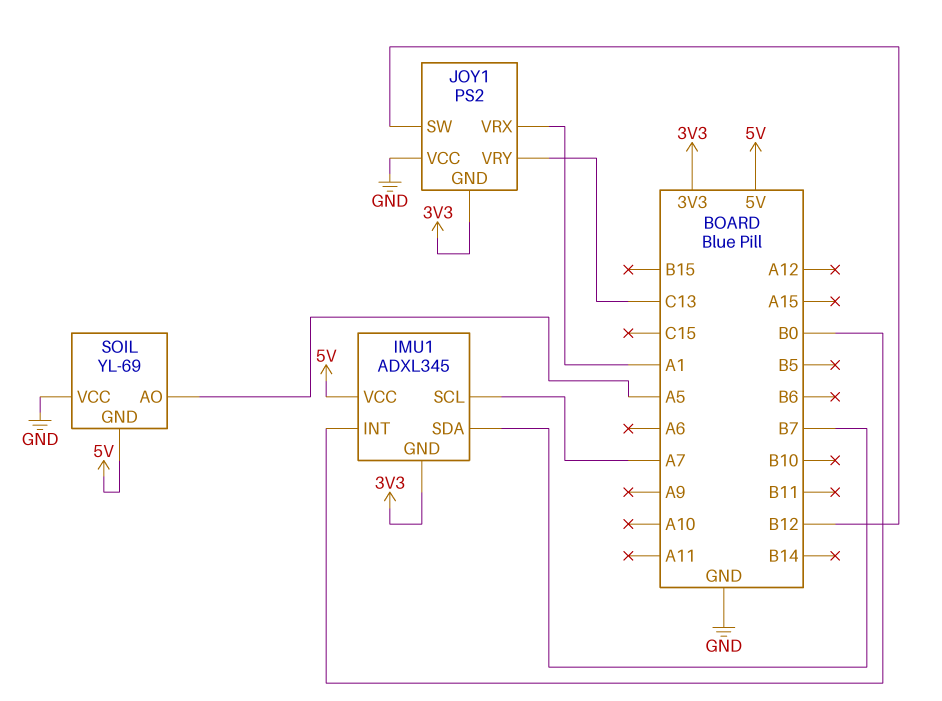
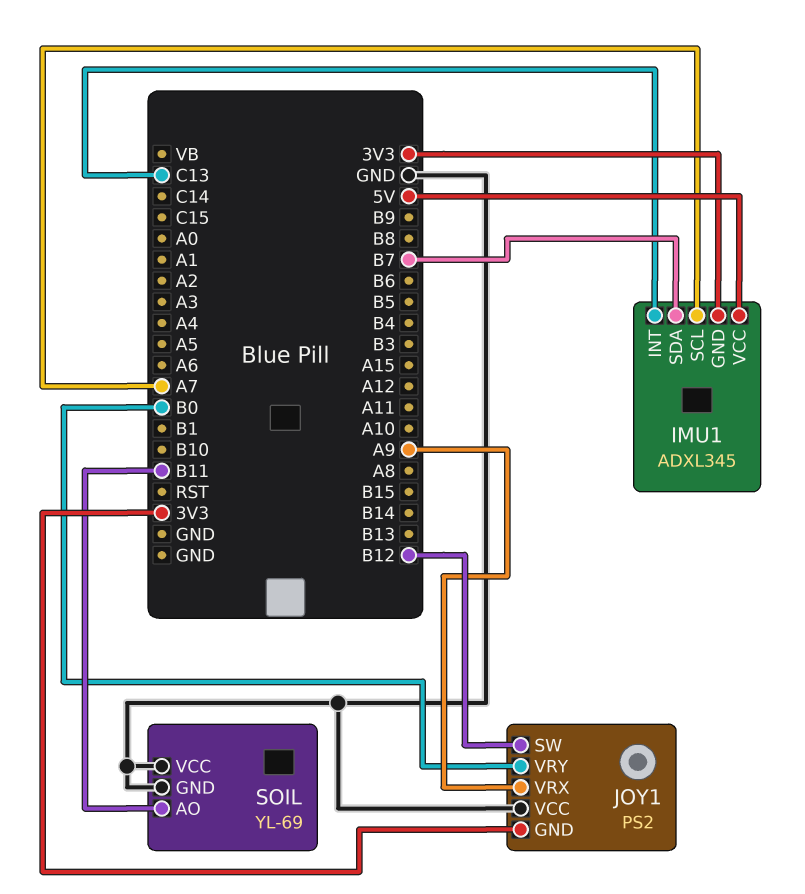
IMU1 pin INT: B0 -> C13
JOY1 pin VRX: A1 -> A9
JOY1 pin VRY: C13 -> B0
SOIL pin AO: A5 -> B11
SOIL pin GND: 5V -> GND

